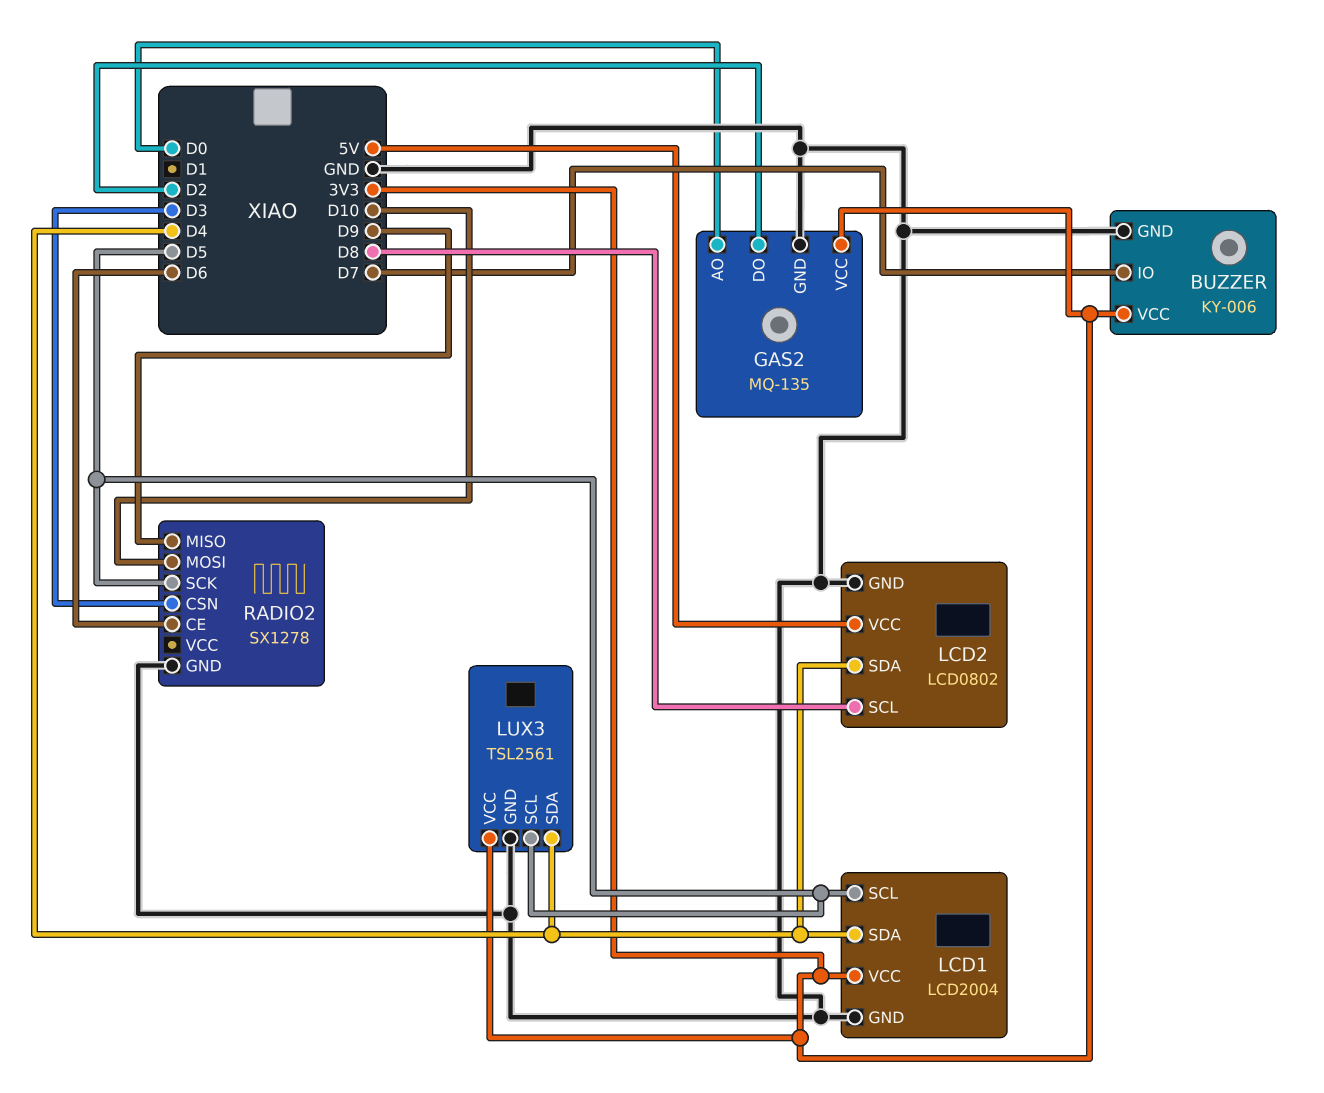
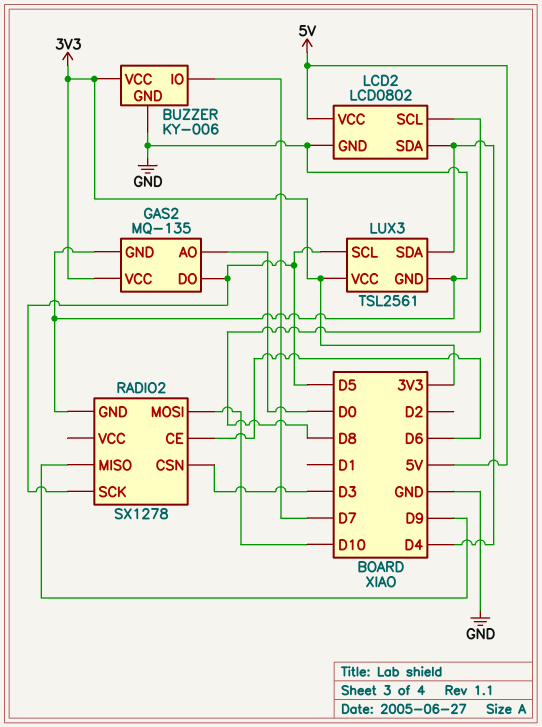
GAS2 pin DO: D2 -> D5
LCD1: LCD2004 -> none
LCD1 pin GND: GND -> none
LCD1 pin SCL: D5 -> none
LCD1 pin SDA: D4 -> none
LCD1 pin VCC: 3V3 -> none

